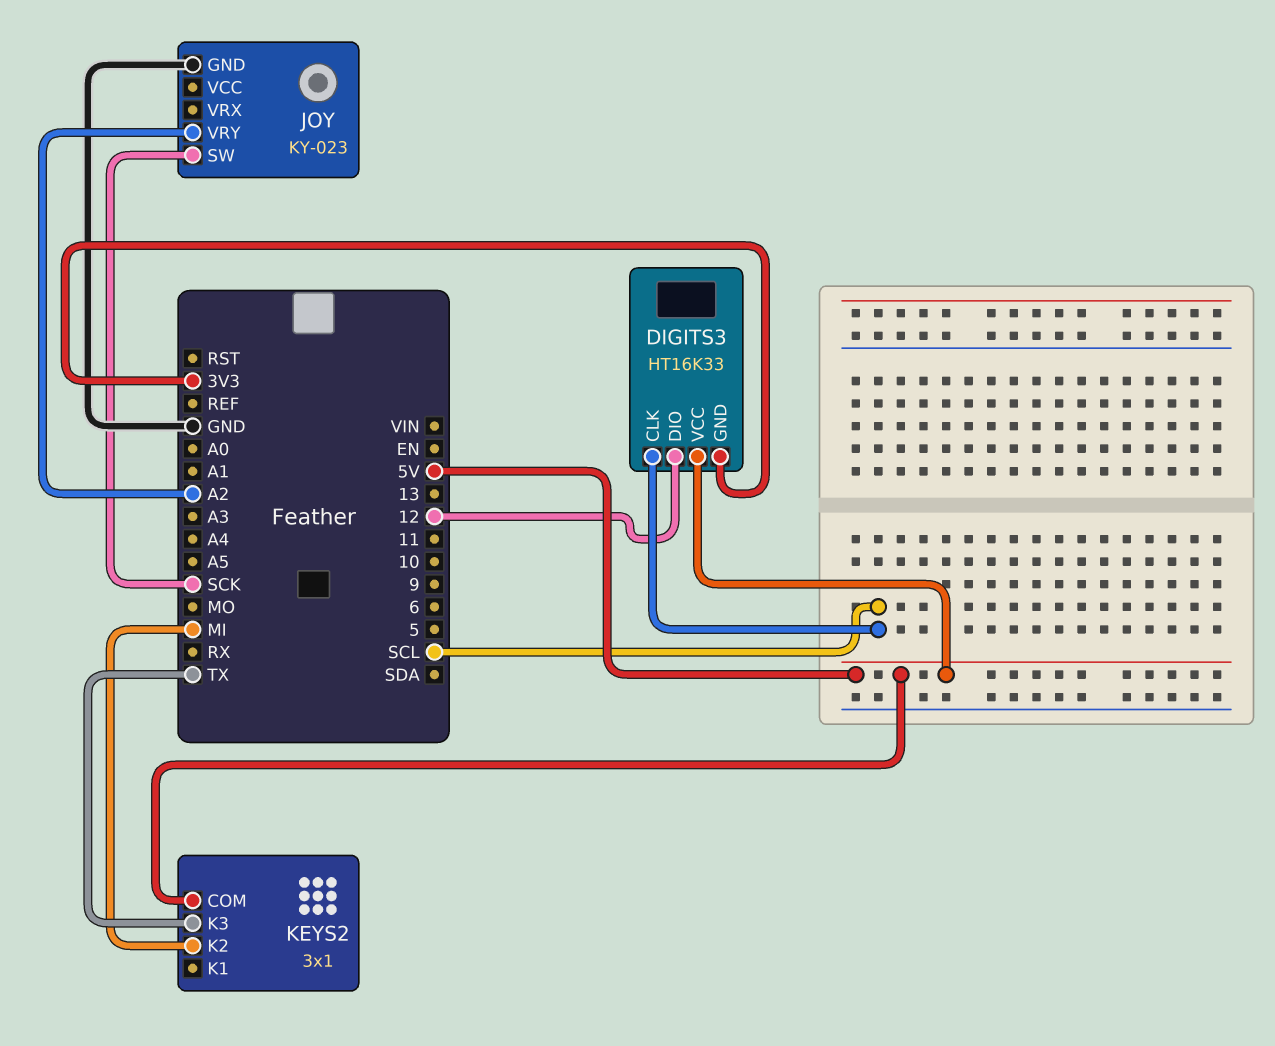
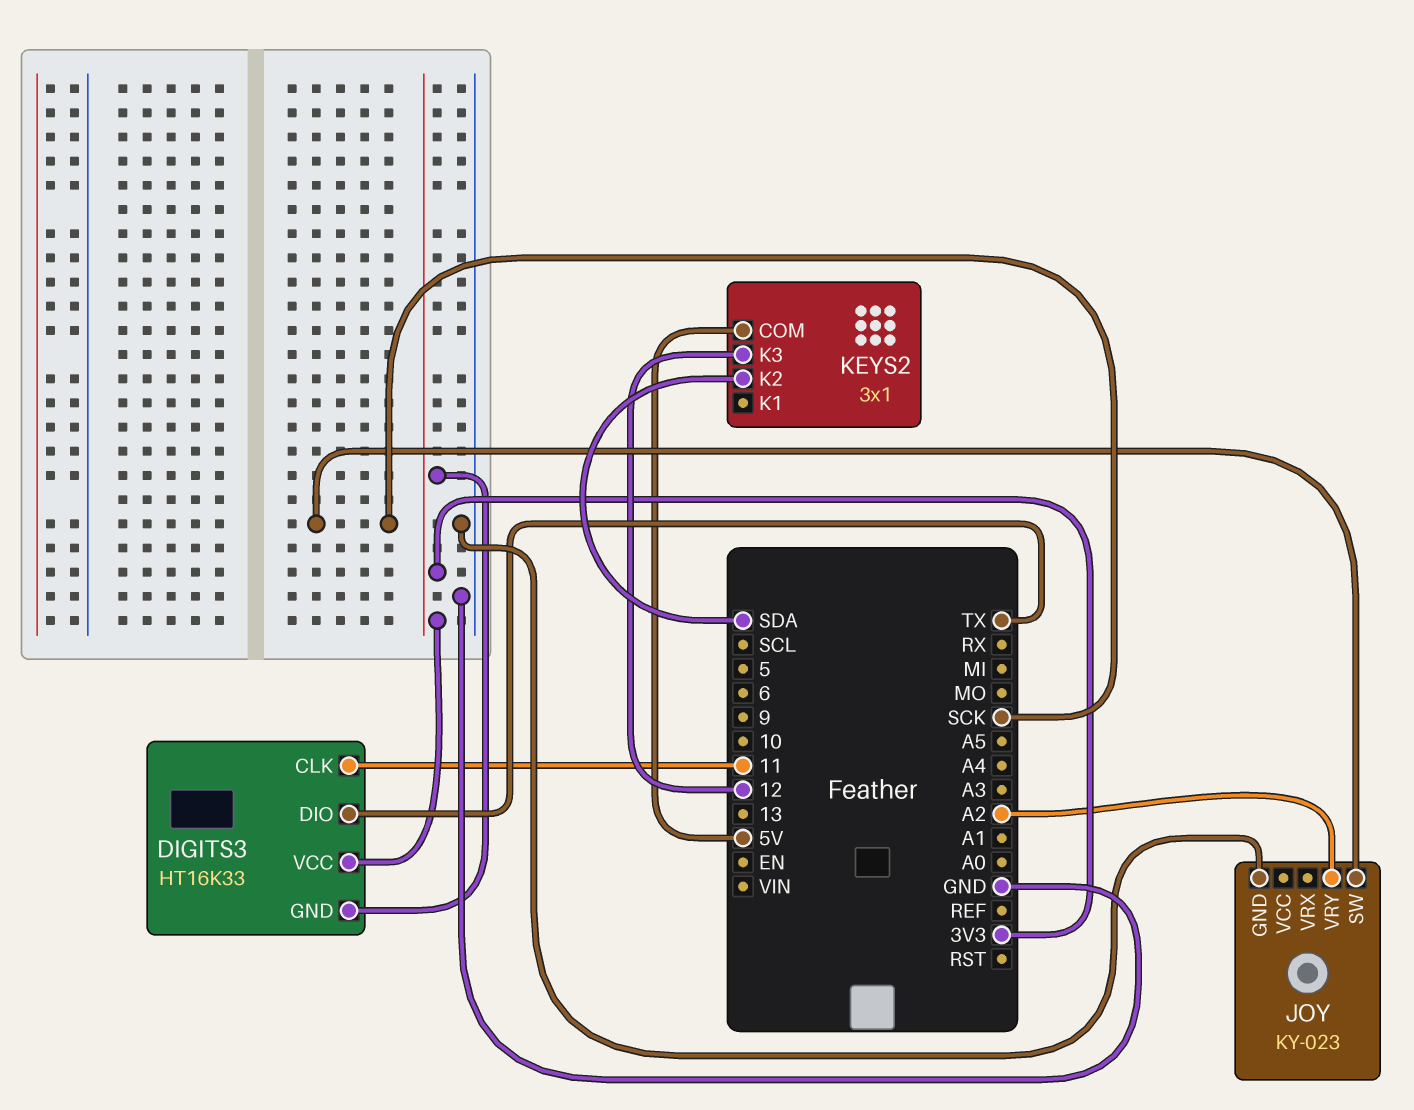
DIGITS3 pin CLK: SCL -> 11
DIGITS3 pin DIO: 12 -> TX
DIGITS3 pin VCC: 5V -> 3V3
KEYS2 pin K2: MI -> SDA
KEYS2 pin K3: TX -> 12

